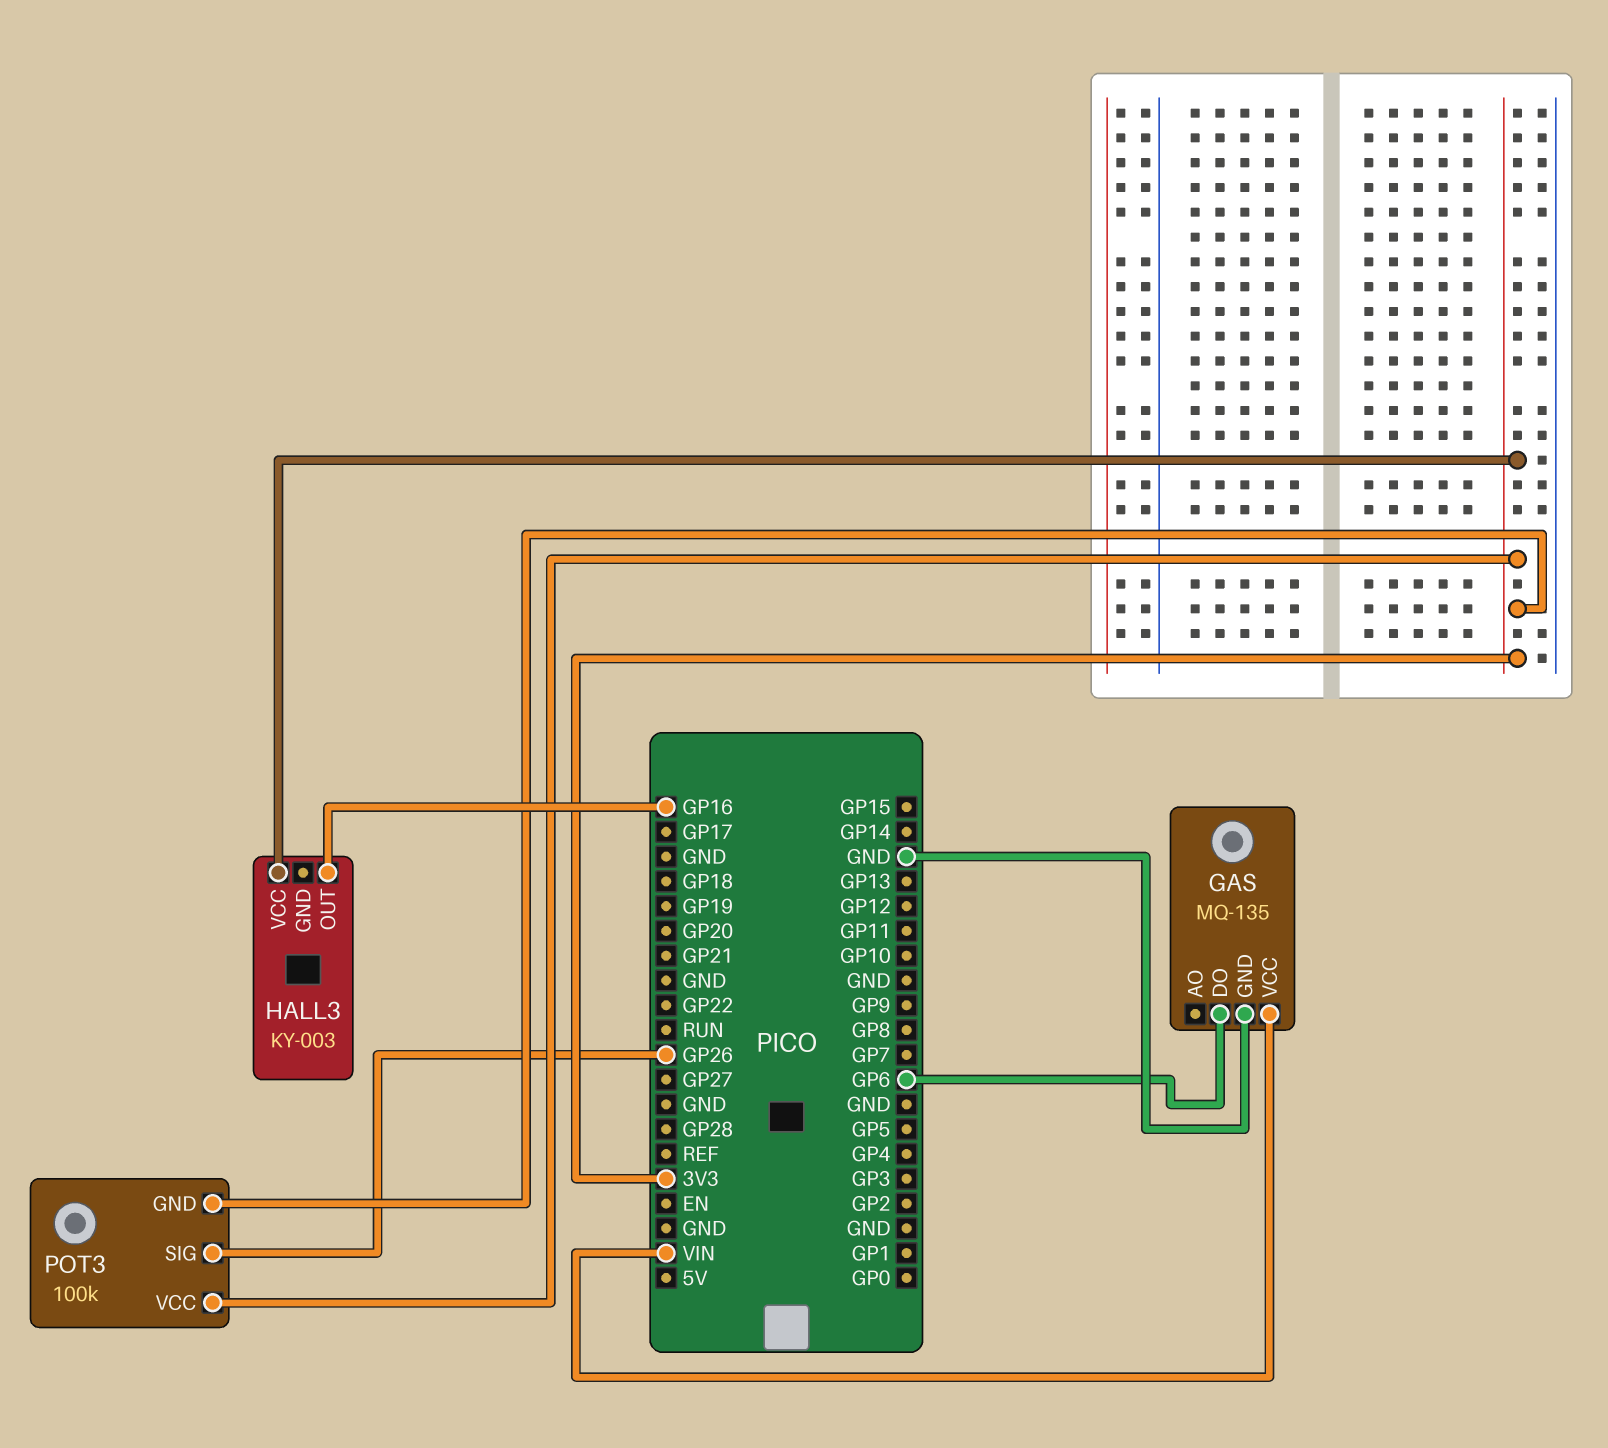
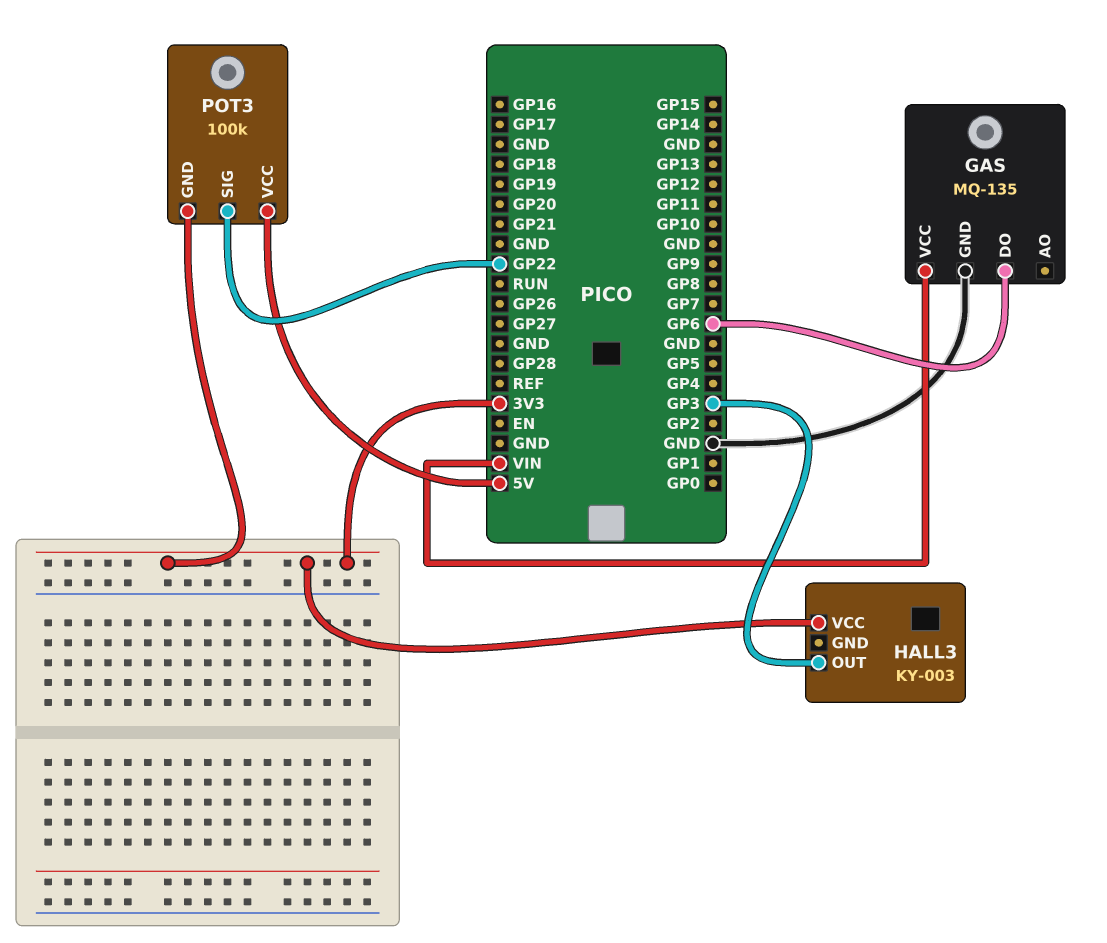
HALL3 pin OUT: GP16 -> GP3
POT3 pin SIG: GP26 -> GP22
POT3 pin VCC: 3V3 -> 5V

